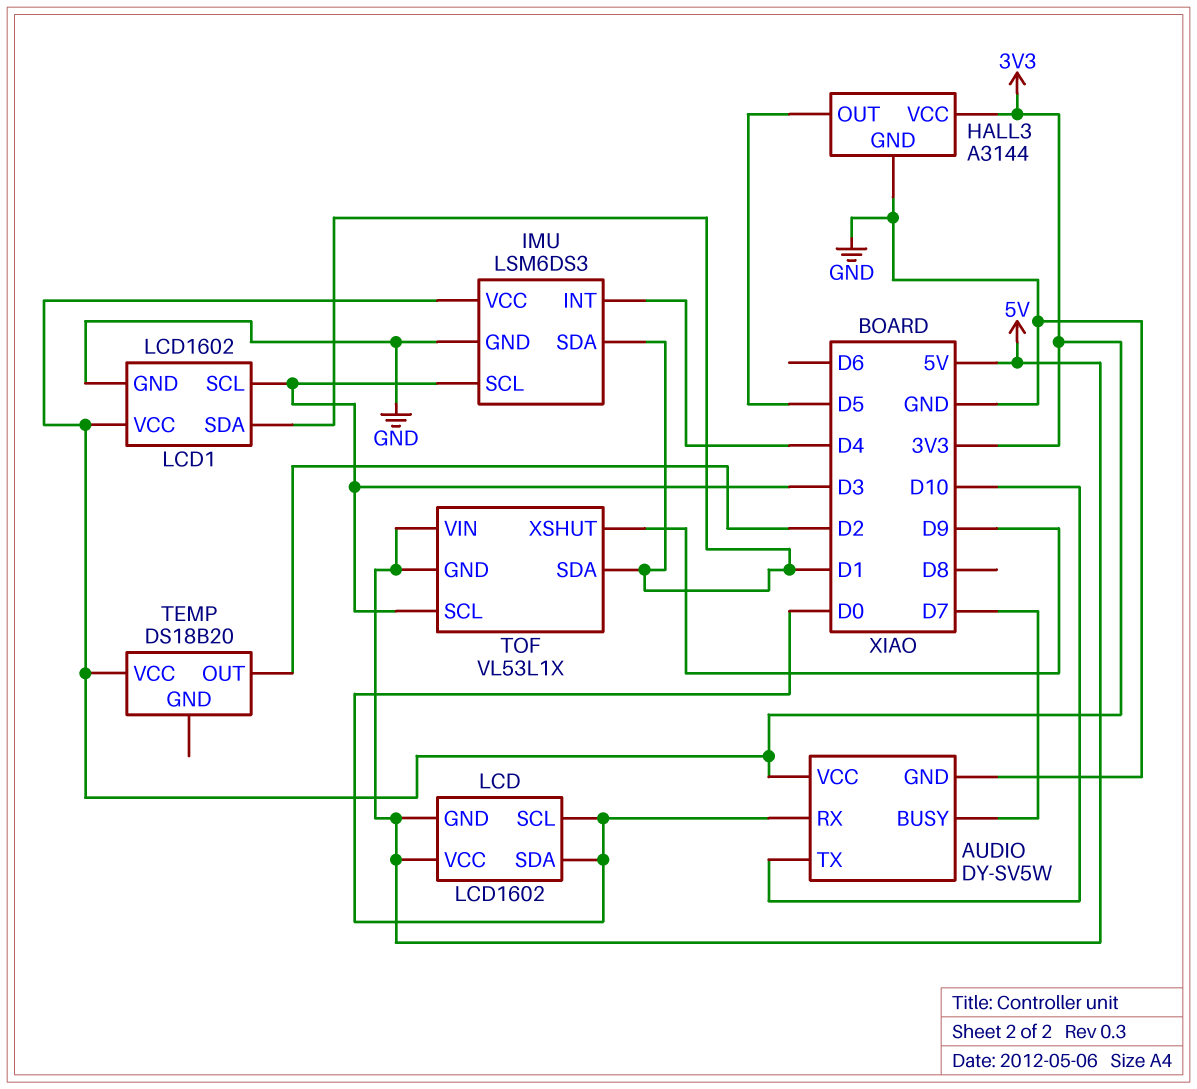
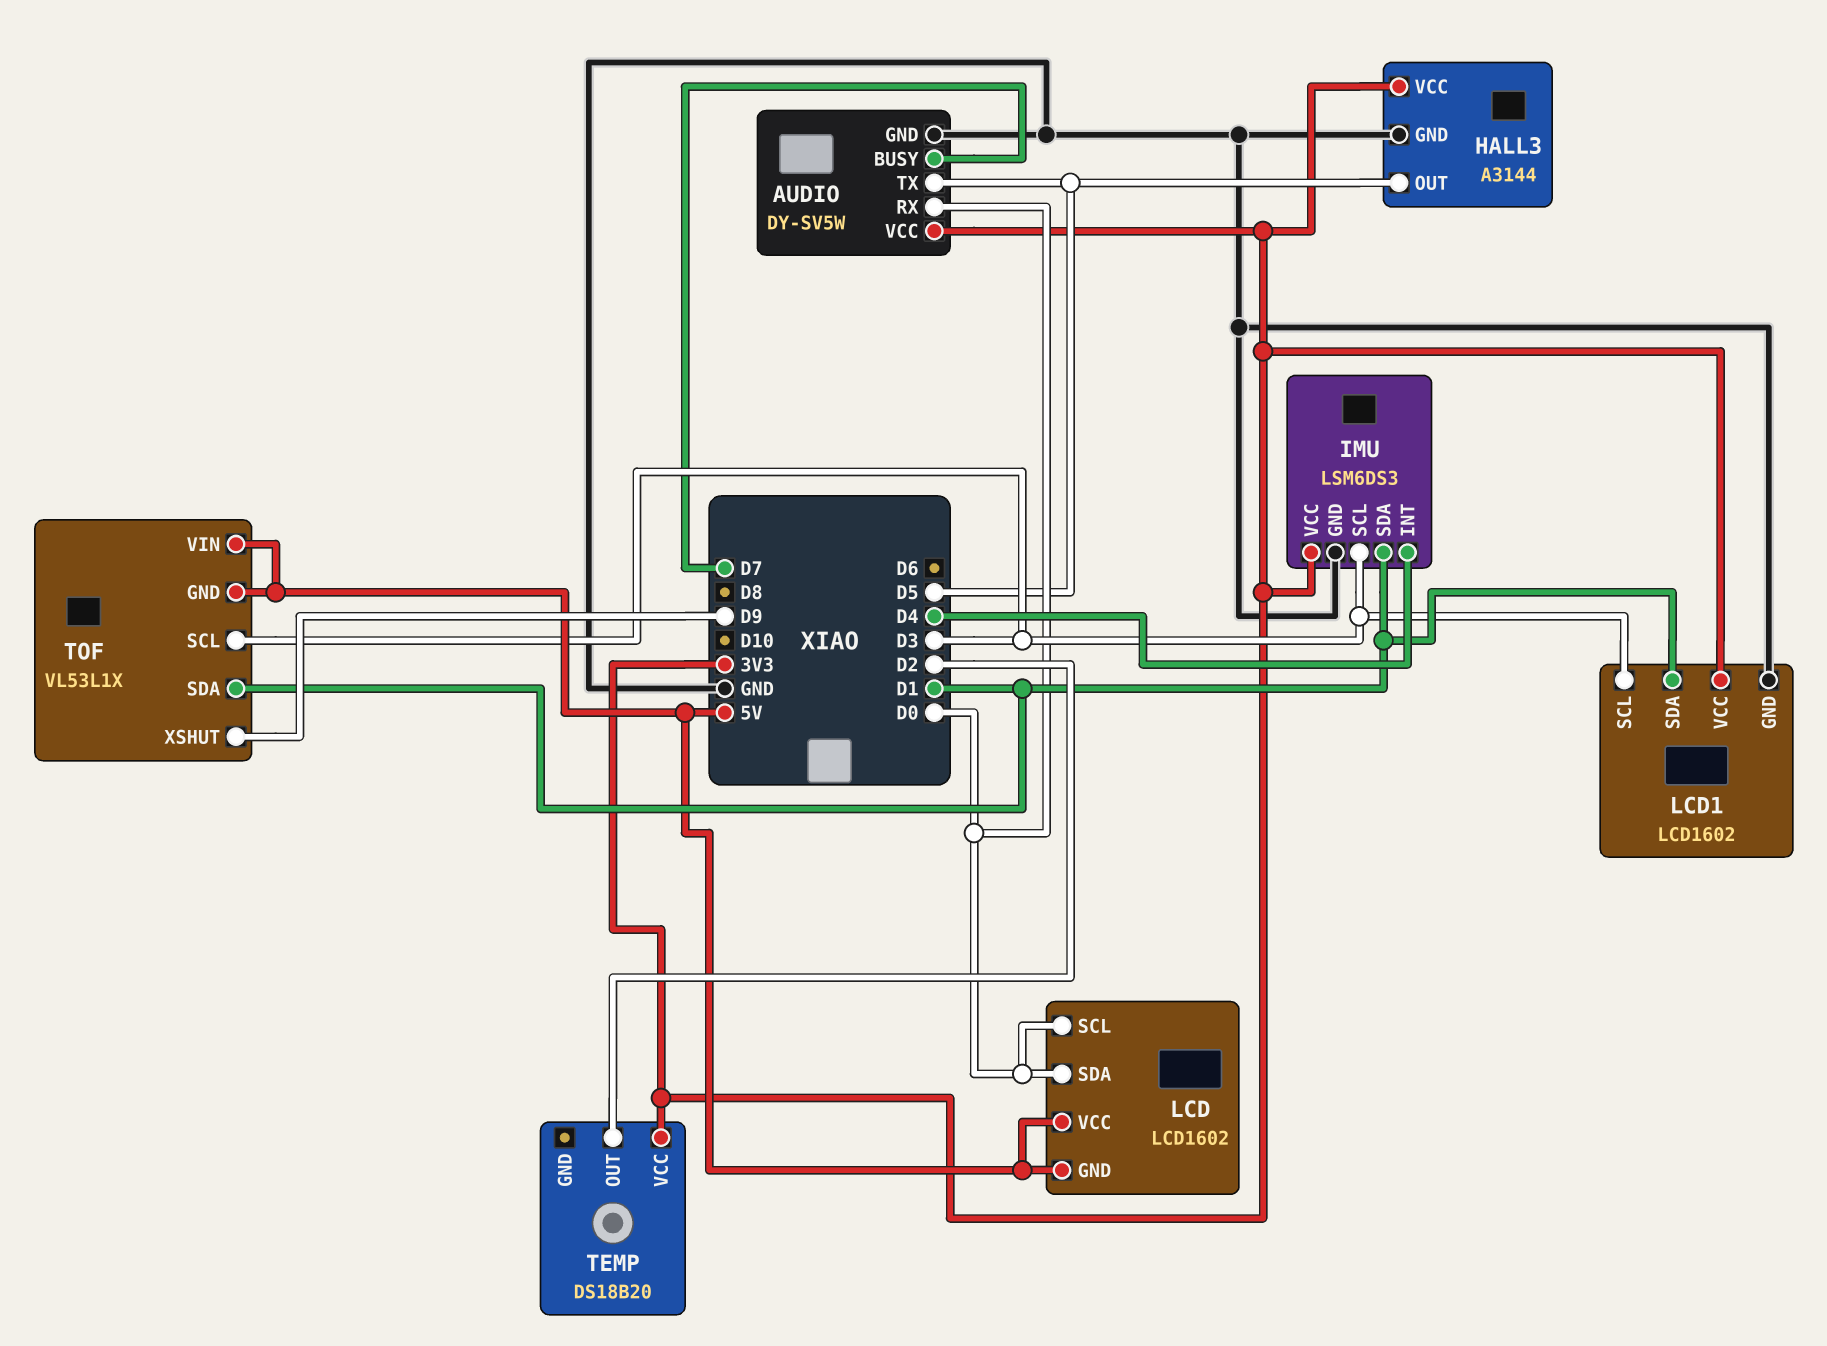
AUDIO pin TX: D10 -> D5

